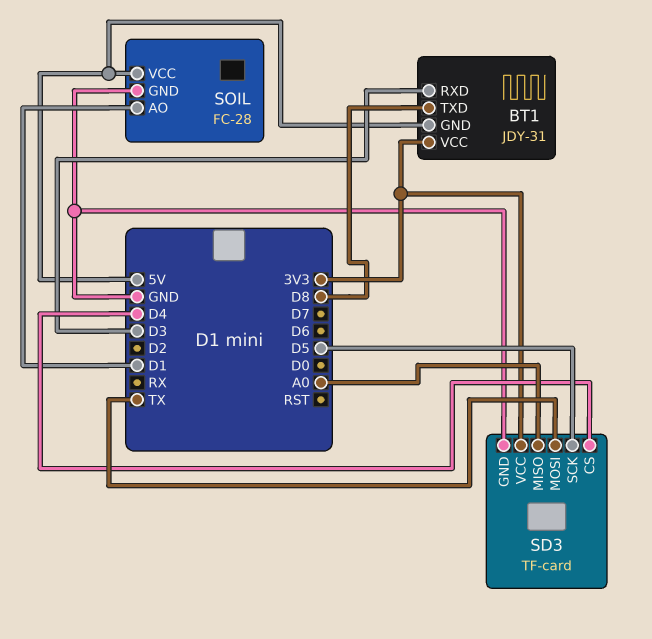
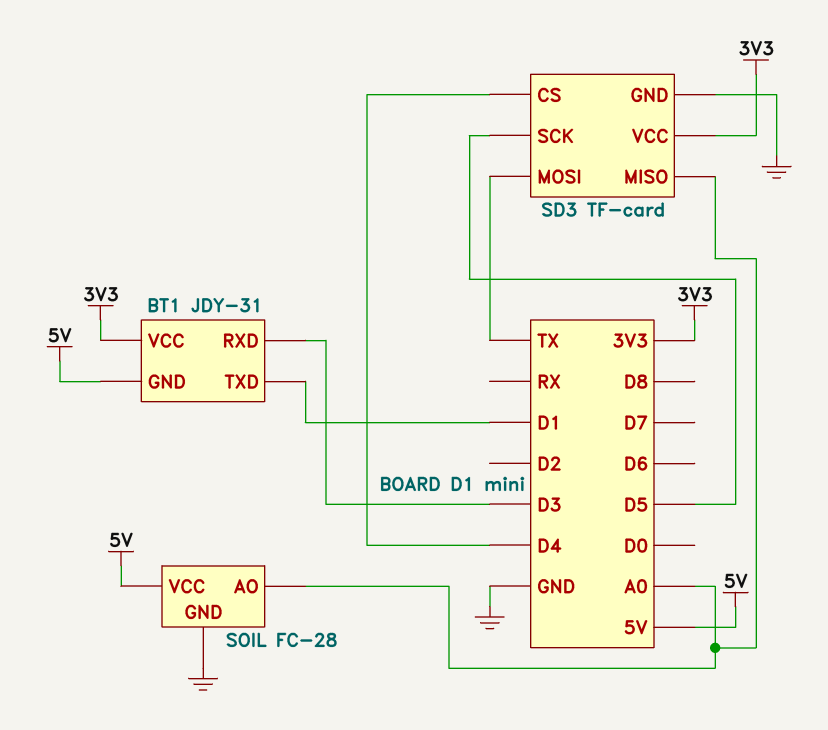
BT1 pin TXD: D8 -> D1
SOIL pin AO: D1 -> A0

